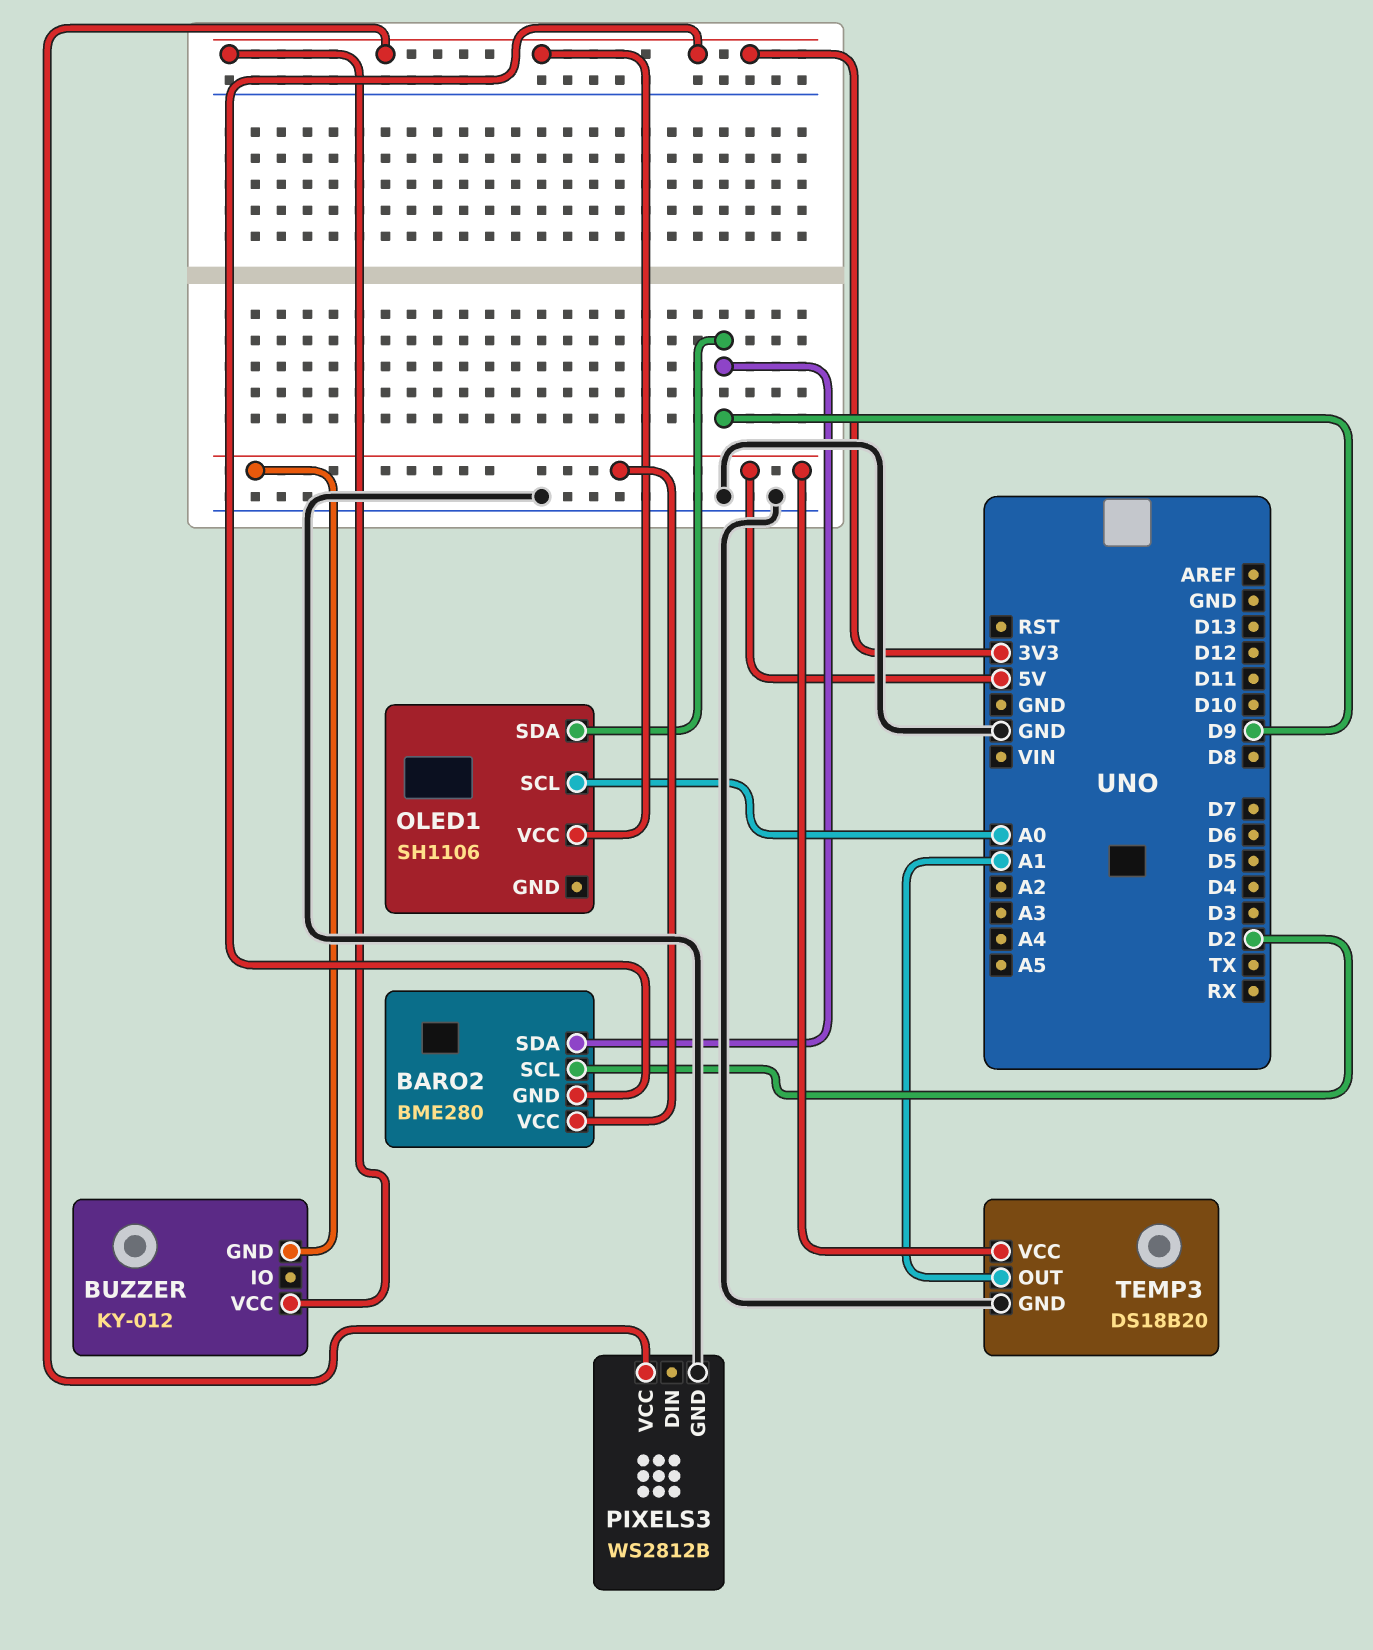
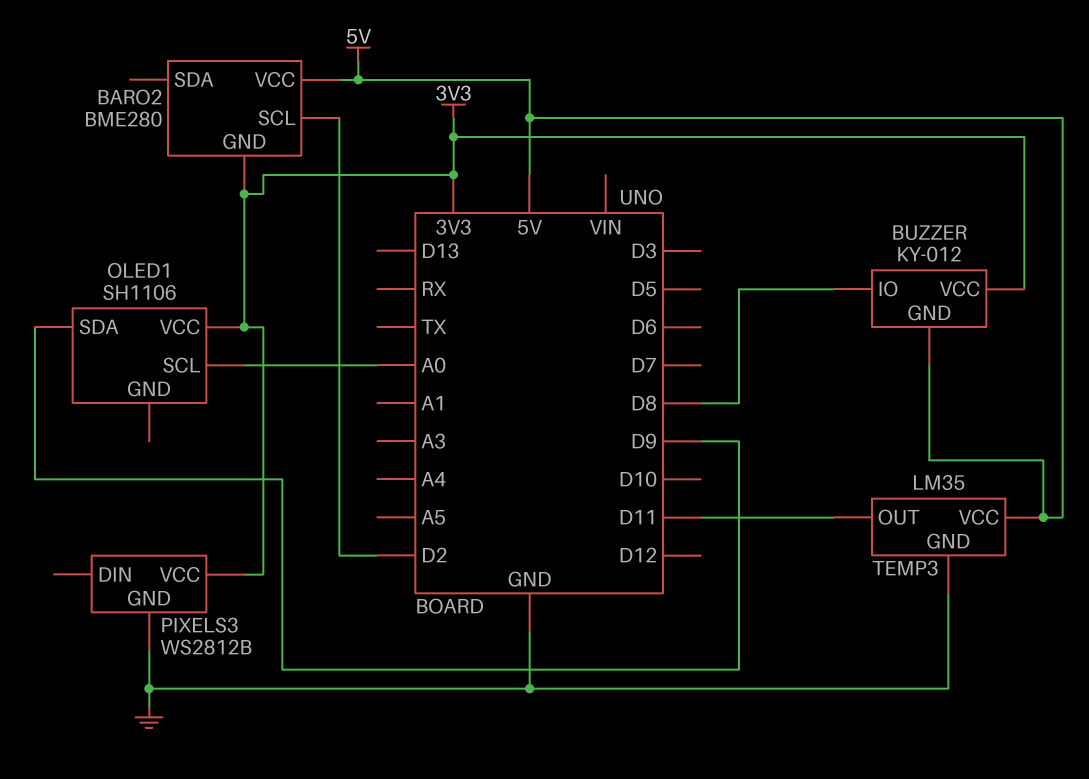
BARO2 pin SDA: D9 -> none
BUZZER pin IO: none -> D8
TEMP3: DS18B20 -> LM35
TEMP3 pin OUT: A1 -> D11

